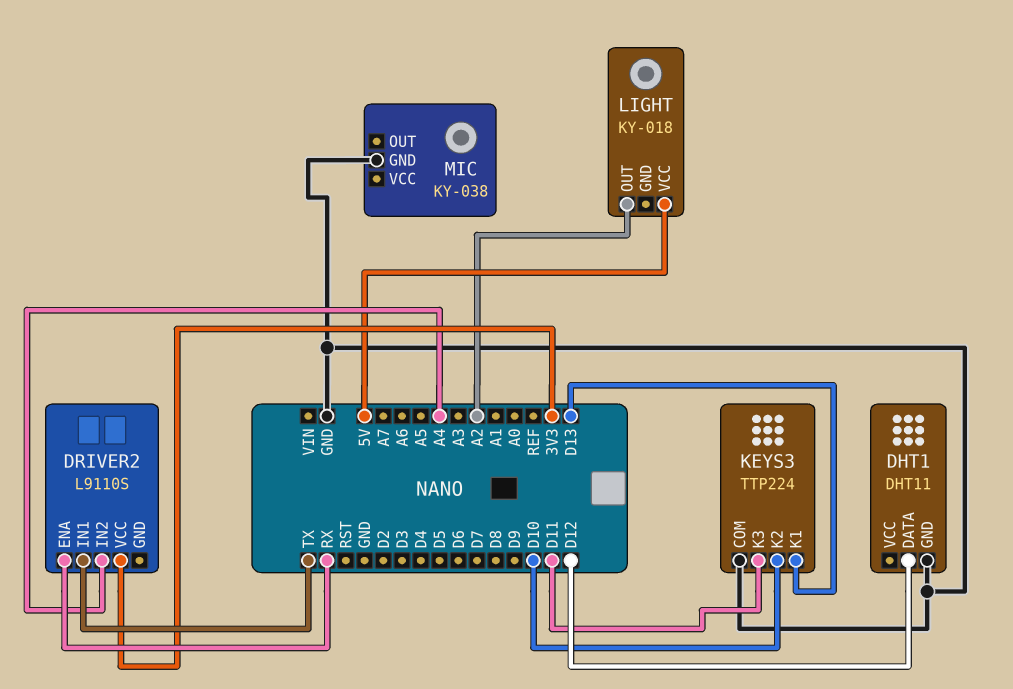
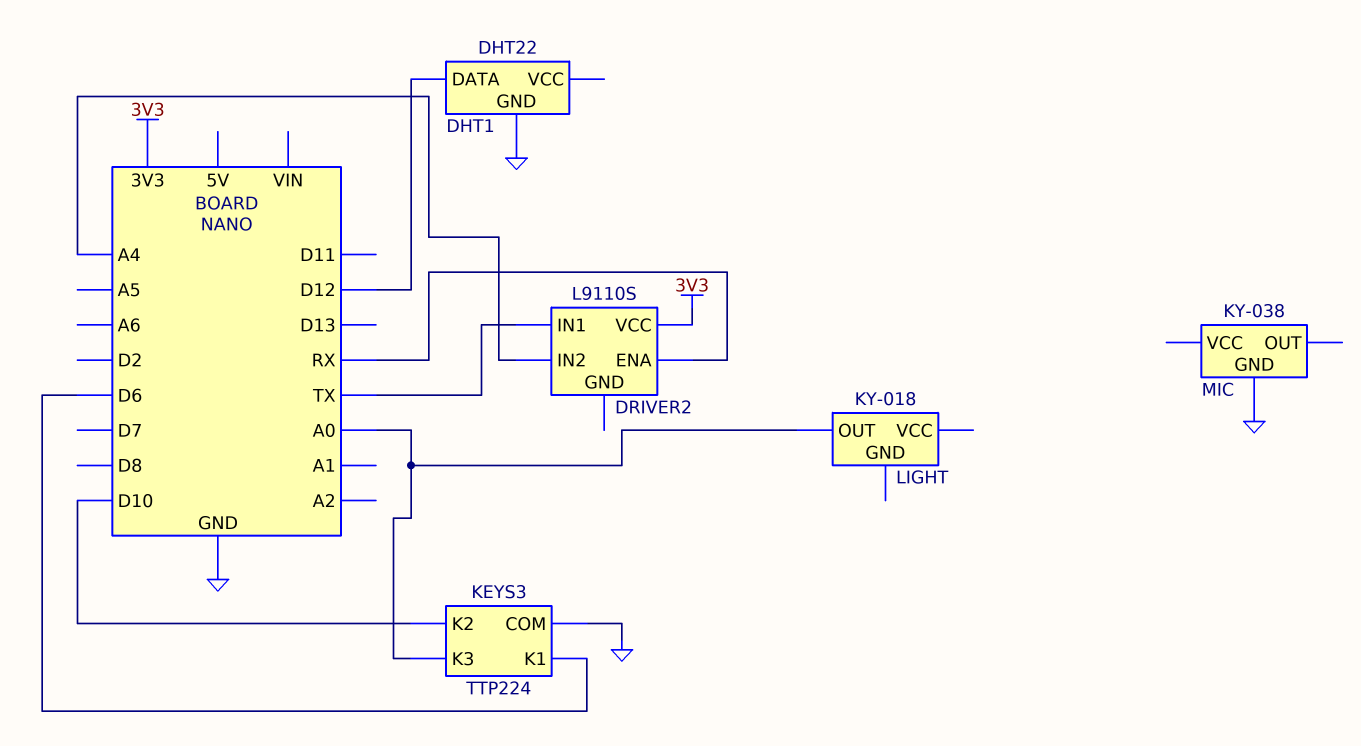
DHT1: DHT11 -> DHT22
KEYS3 pin K1: D13 -> D6
KEYS3 pin K3: D11 -> A0
LIGHT pin OUT: A2 -> A0
LIGHT pin VCC: 5V -> none

